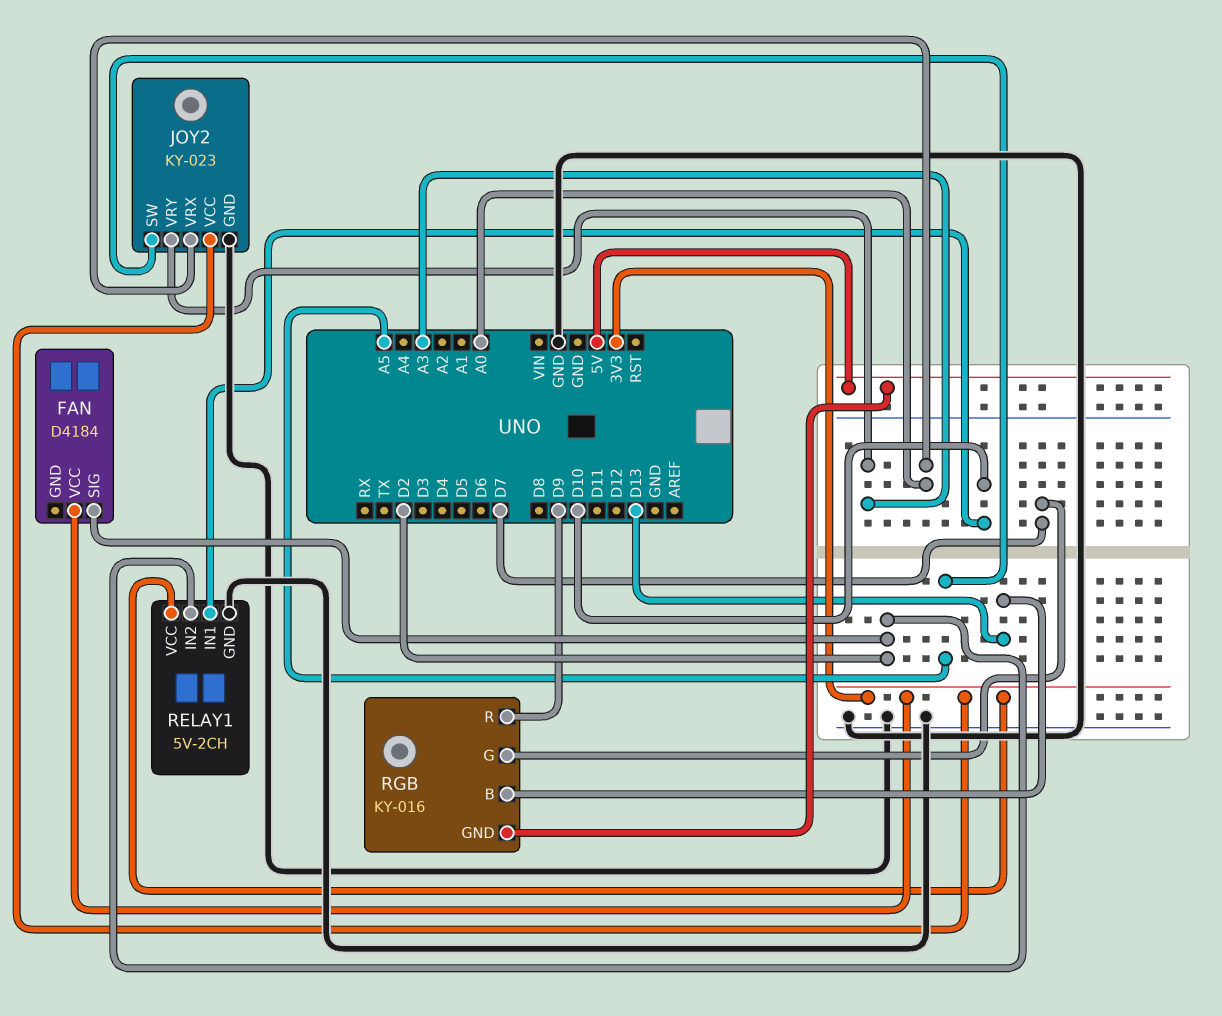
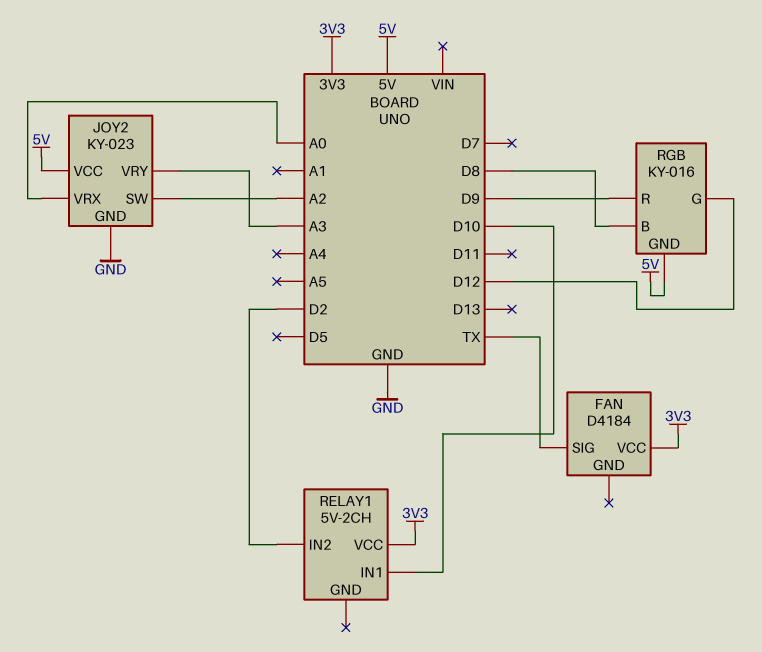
FAN pin SIG: D2 -> TX
JOY2 pin SW: A5 -> A2
JOY2 pin VCC: 3V3 -> 5V
RELAY1 pin GND: GND -> none
RGB pin B: D13 -> D8
RGB pin G: D7 -> D12

